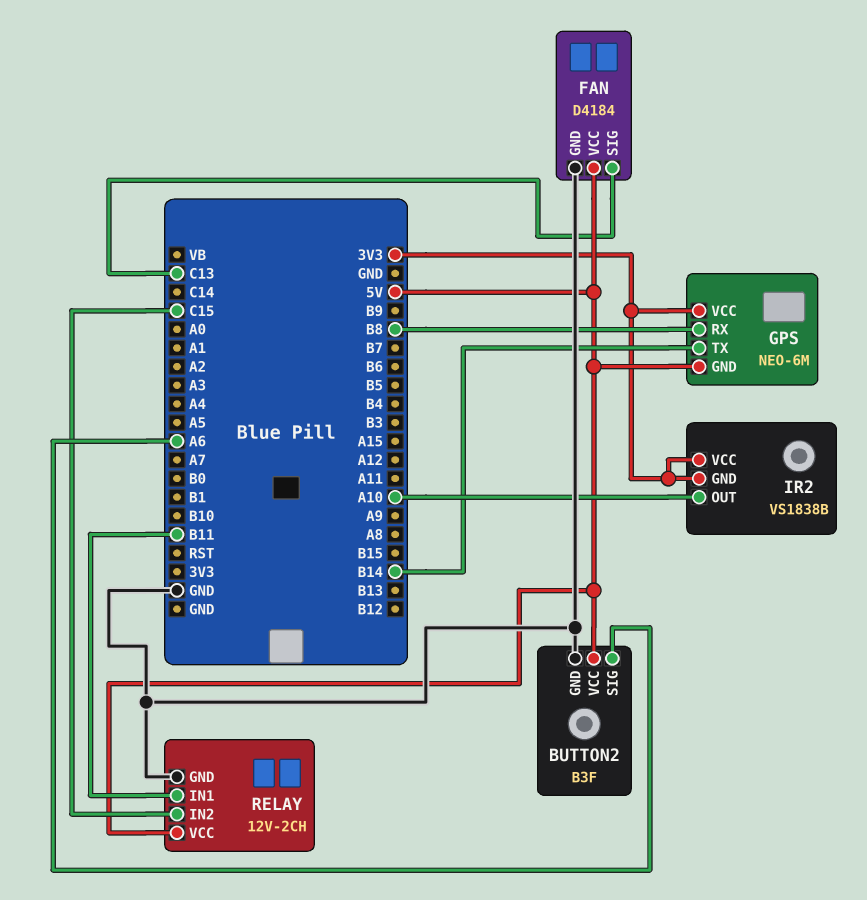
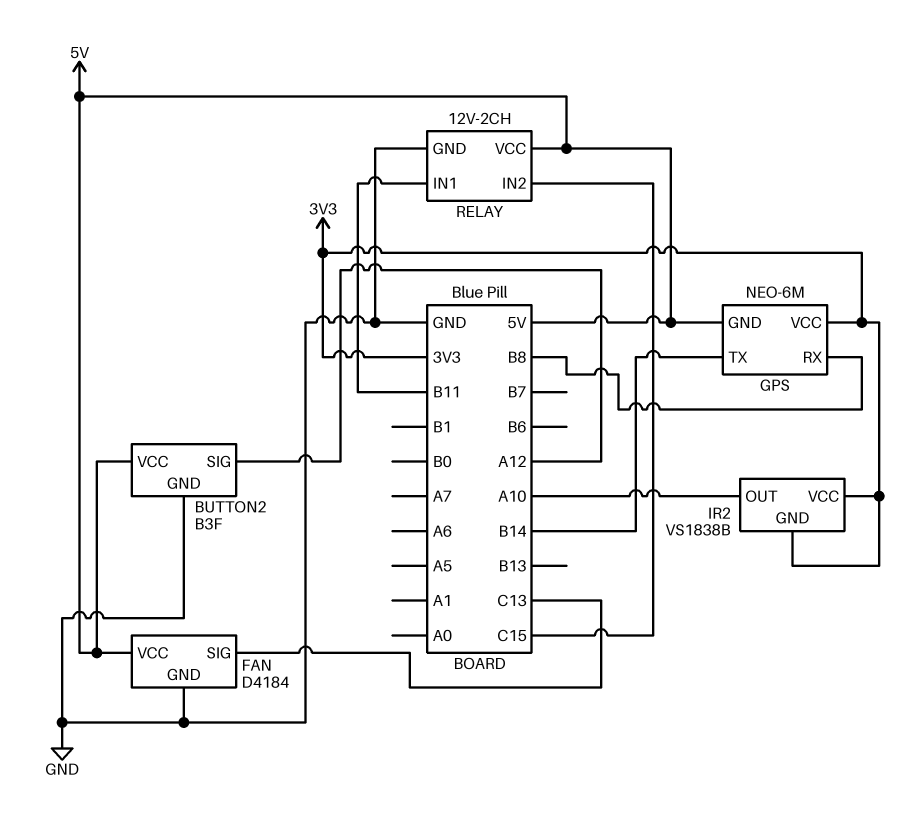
BUTTON2 pin SIG: A6 -> A12

